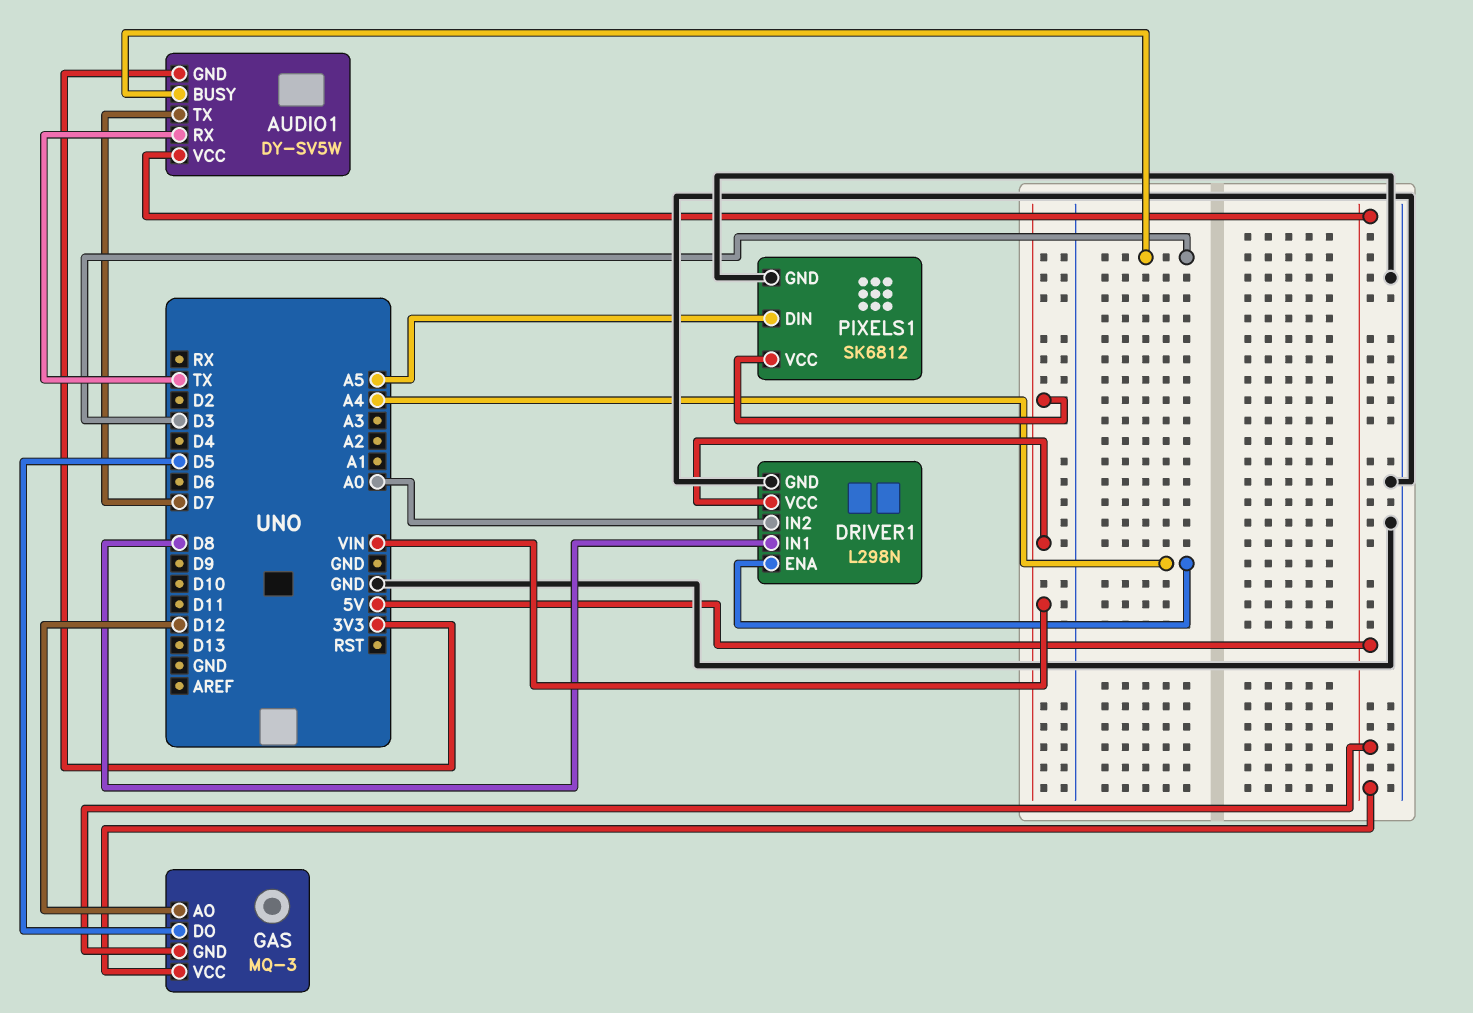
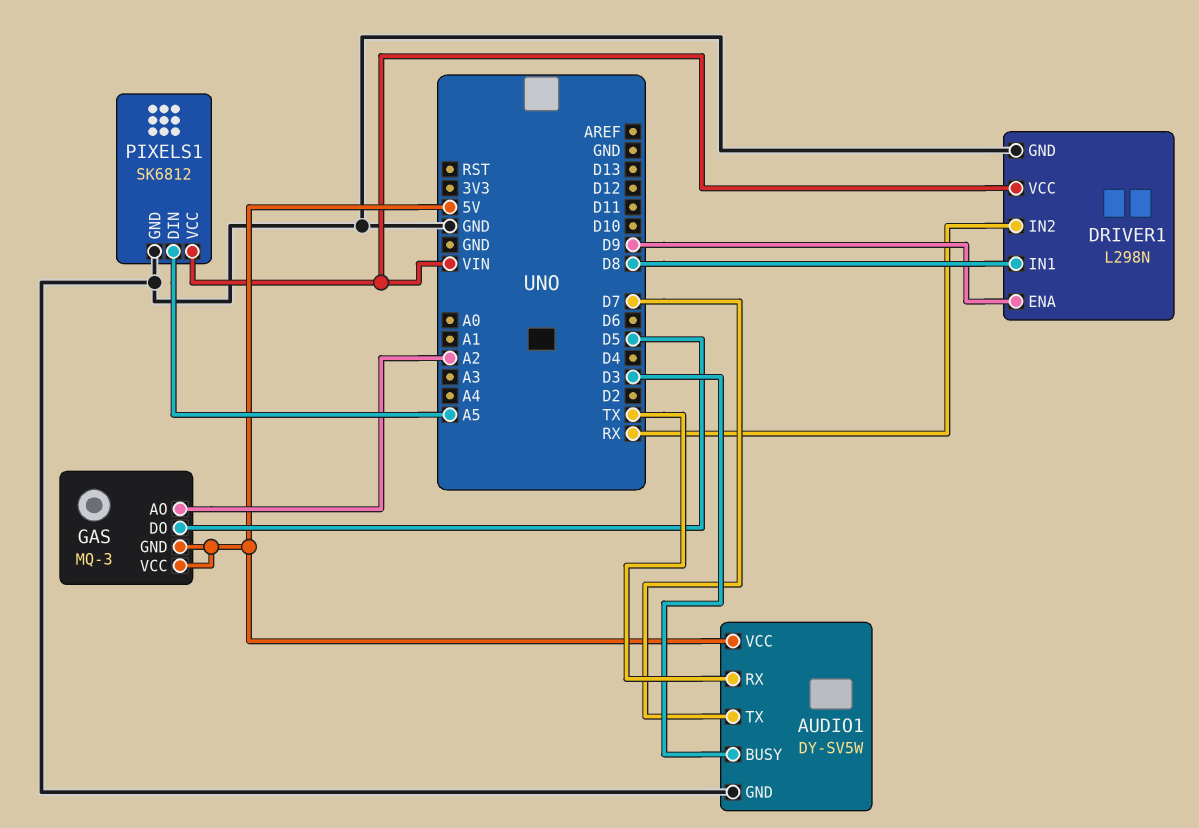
AUDIO1 pin GND: 3V3 -> GND
DRIVER1 pin ENA: A4 -> D9
DRIVER1 pin IN2: A0 -> RX
GAS pin AO: D12 -> A2

